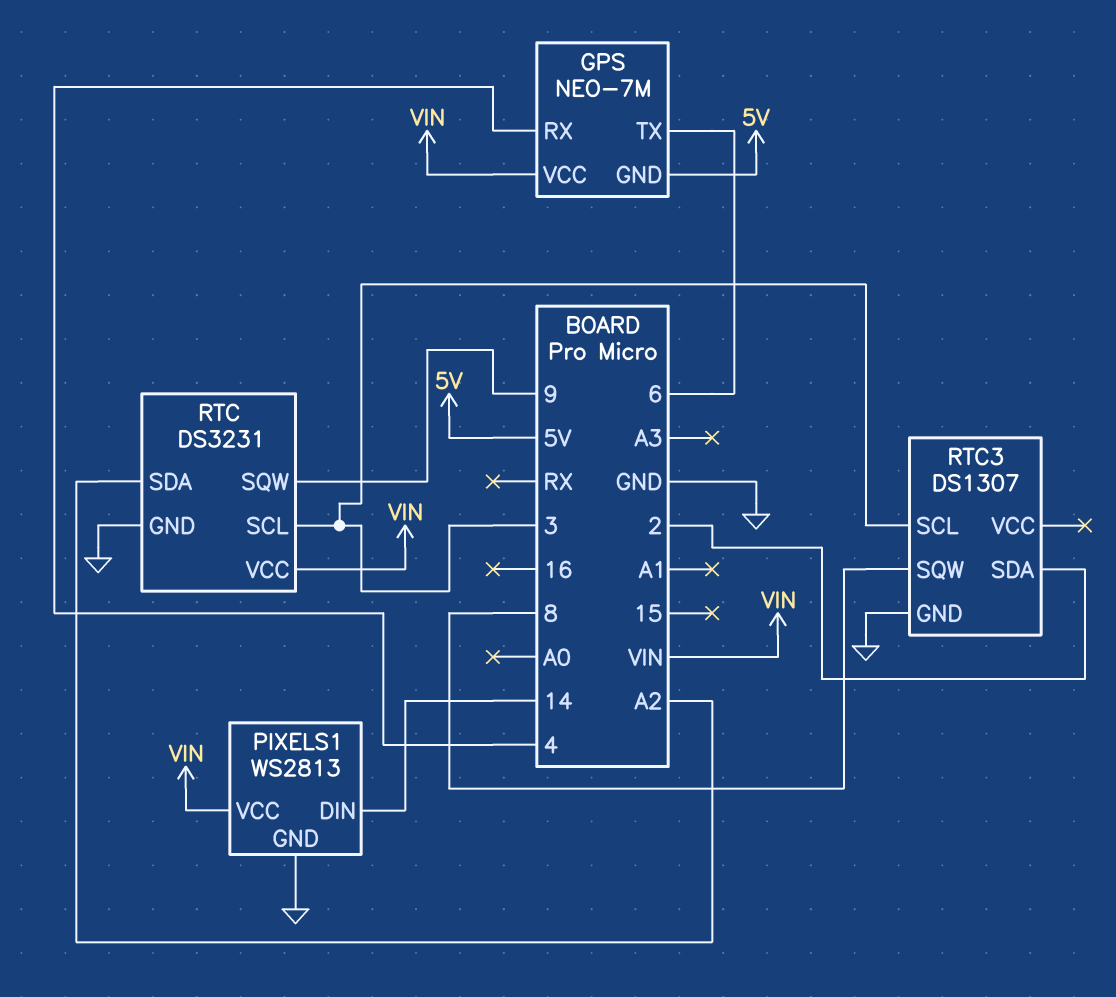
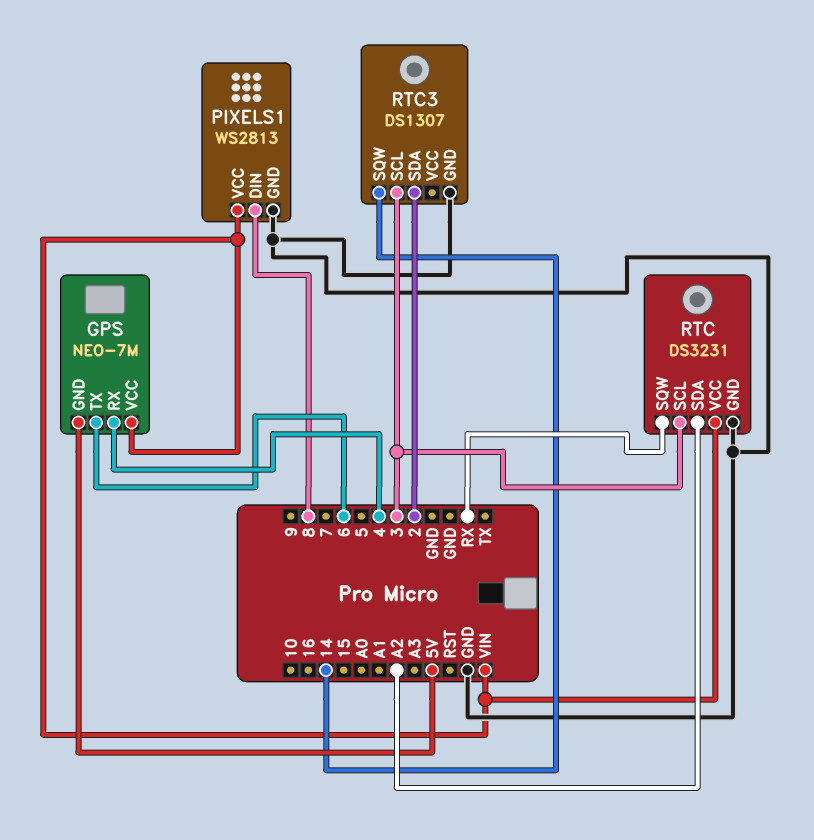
PIXELS1 pin DIN: 14 -> 8
RTC pin SQW: 9 -> RX
RTC3 pin SQW: 8 -> 14

